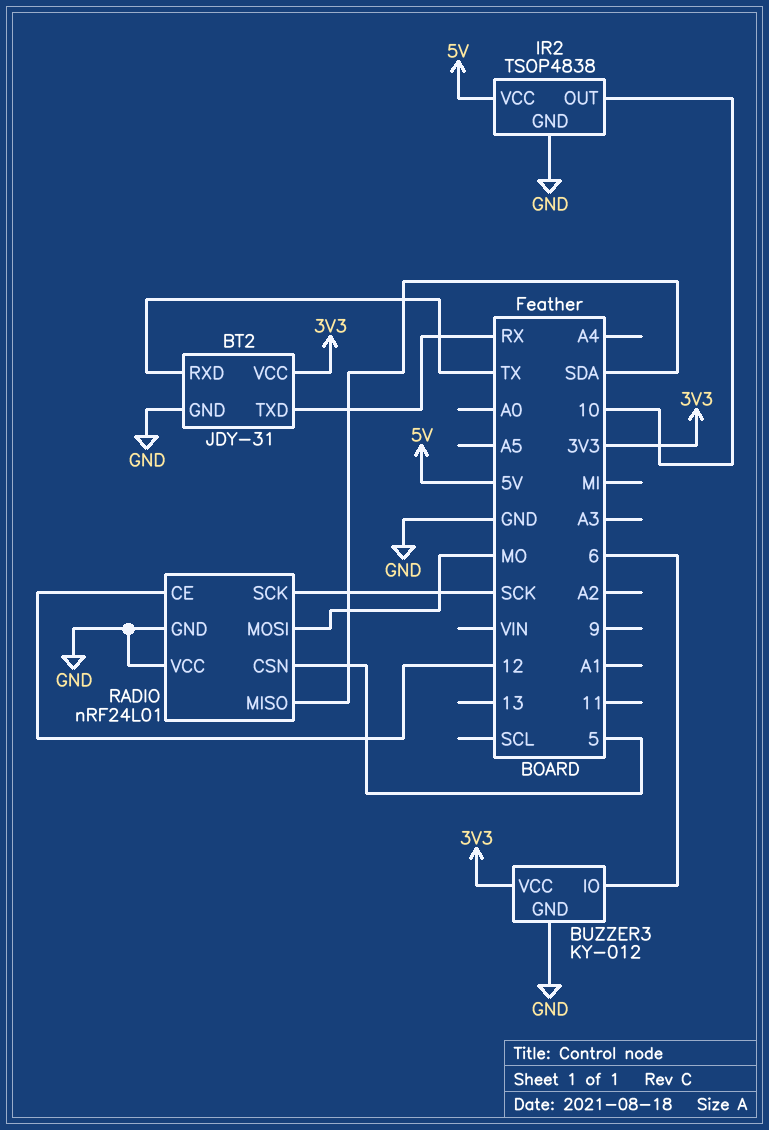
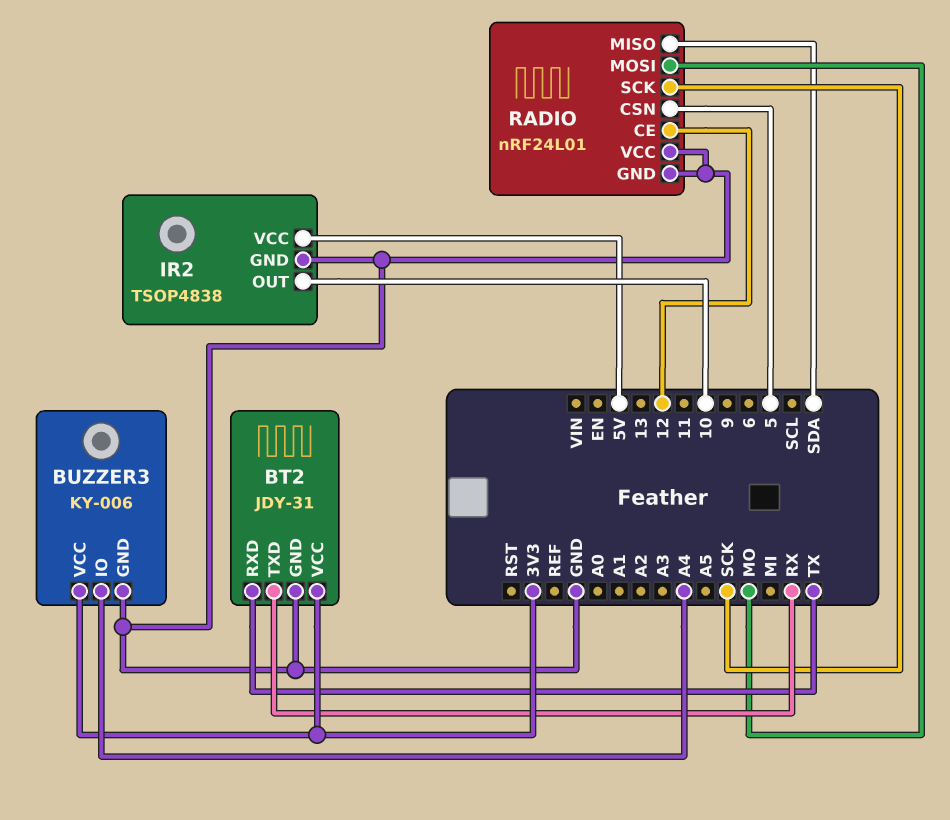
BUZZER3: KY-012 -> KY-006
BUZZER3 pin IO: 6 -> A4

